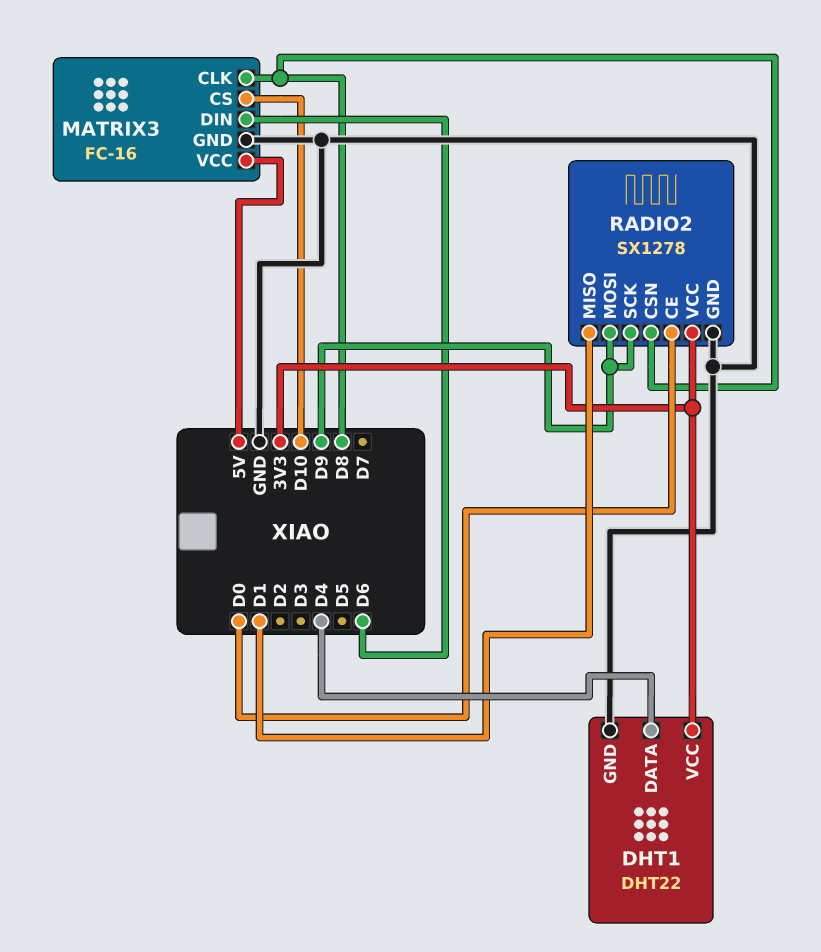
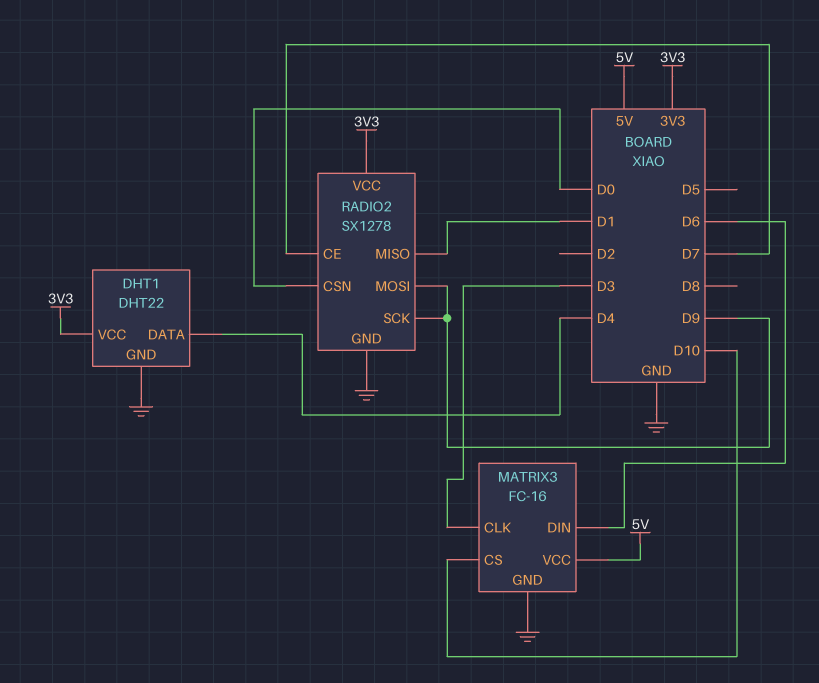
MATRIX3 pin CLK: D8 -> D3
RADIO2 pin CE: D0 -> D7
RADIO2 pin CSN: D8 -> D0

